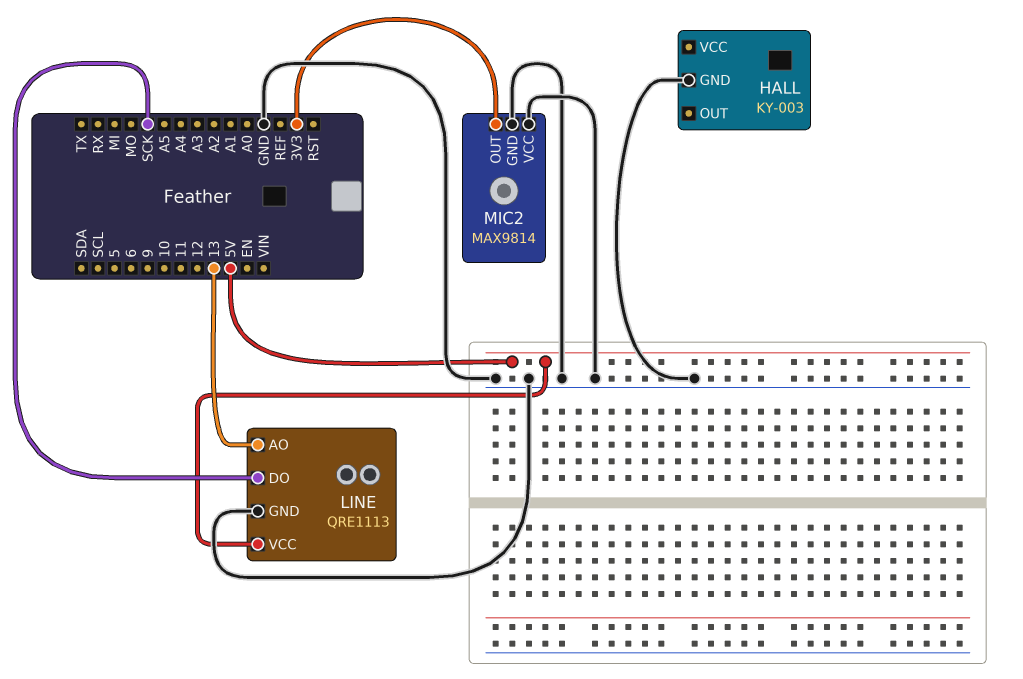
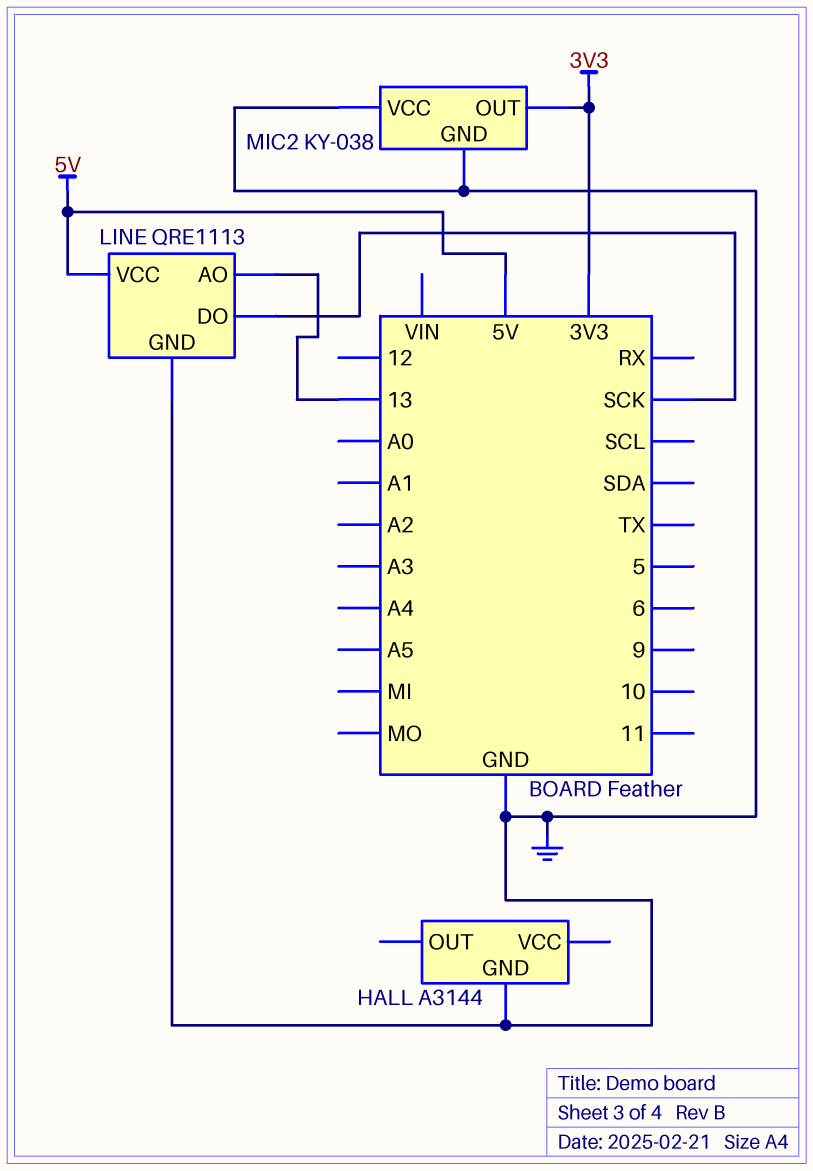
HALL: KY-003 -> A3144
MIC2: MAX9814 -> KY-038

